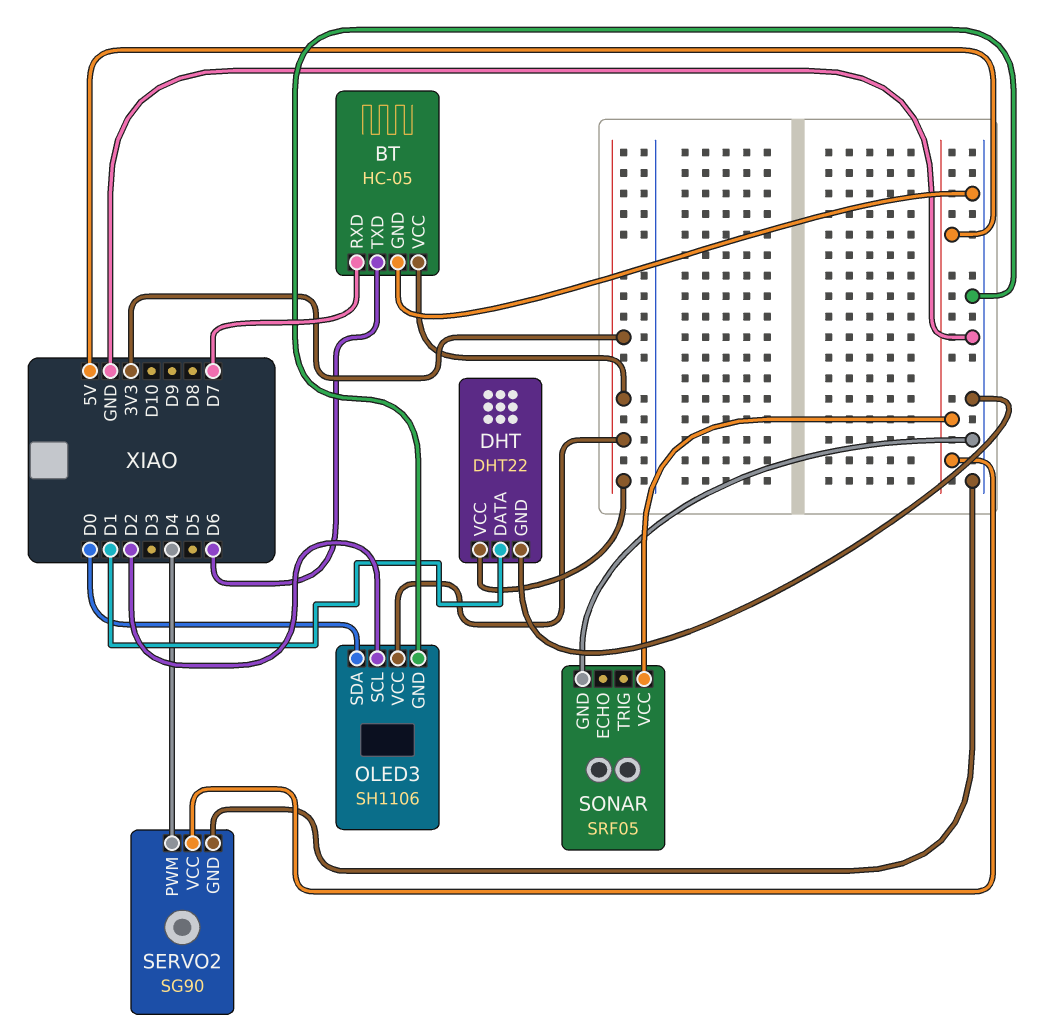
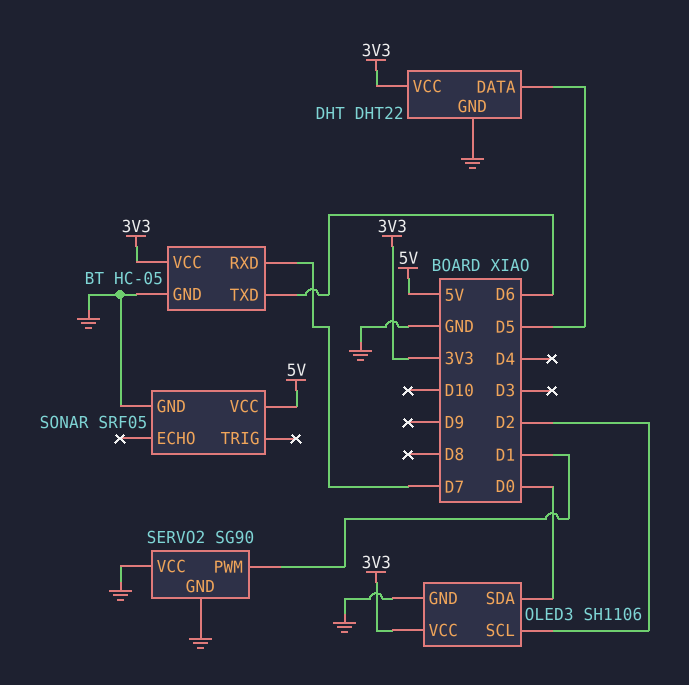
DHT pin DATA: D1 -> D5
SERVO2 pin PWM: D4 -> D1
SERVO2 pin VCC: 5V -> GND

